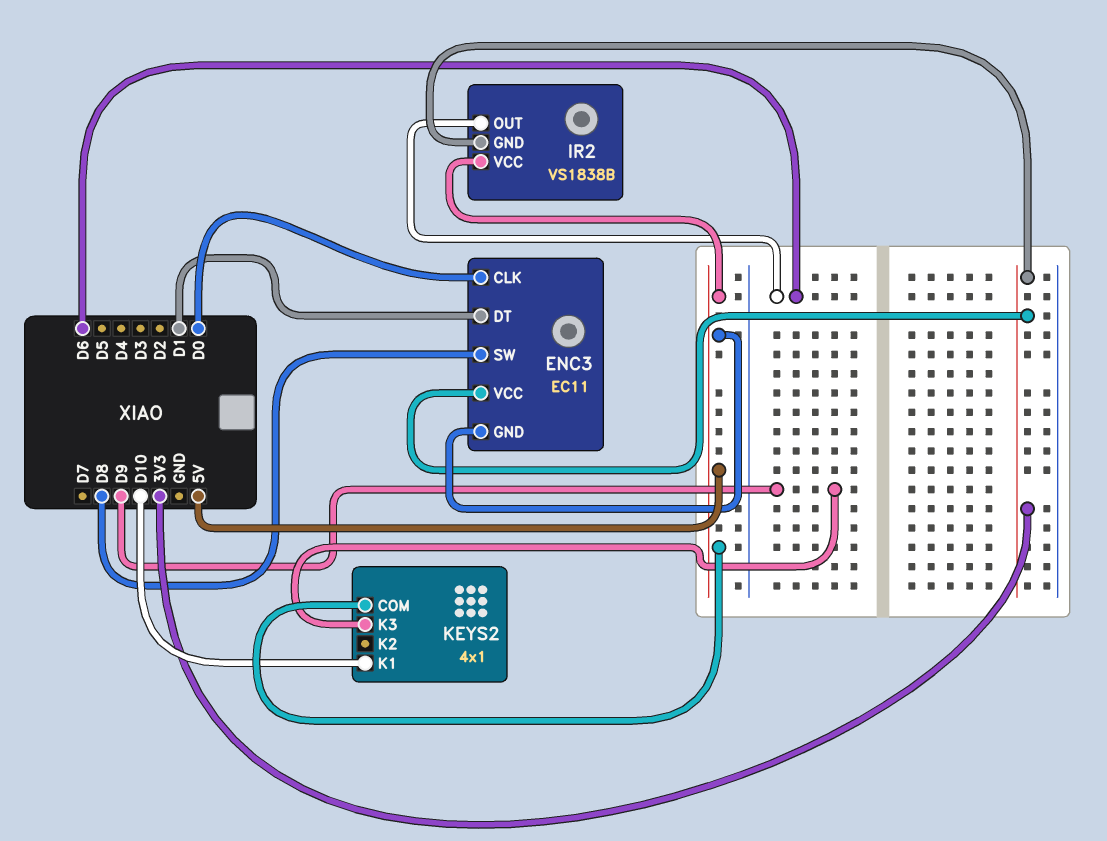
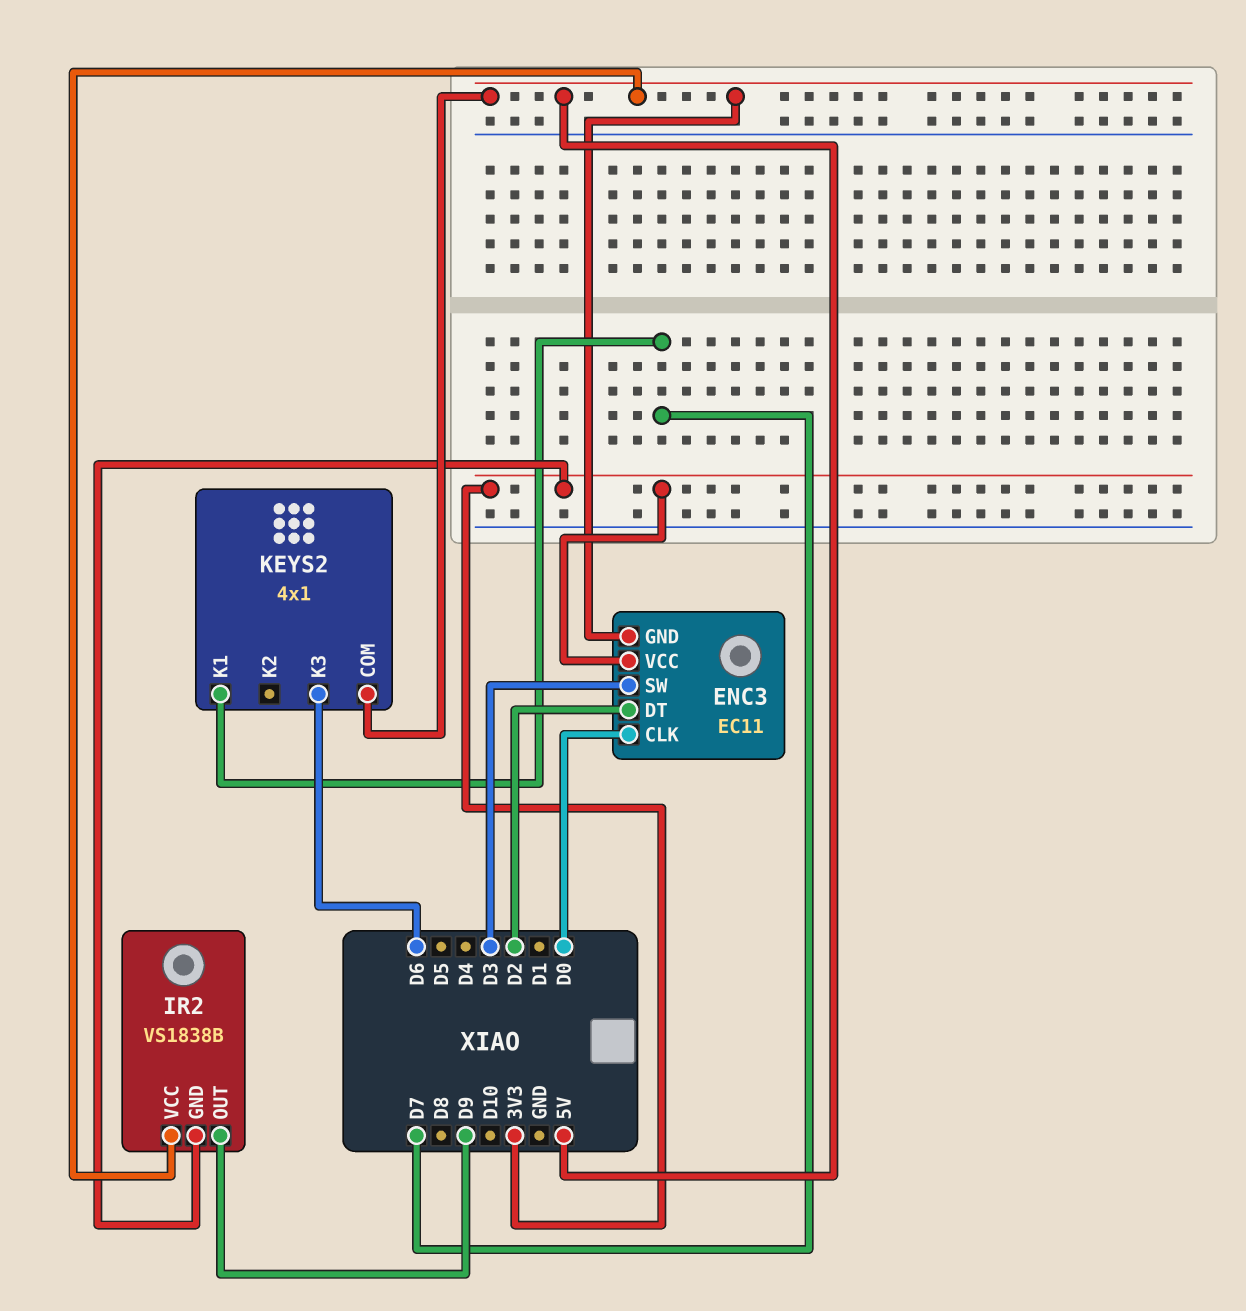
ENC3 pin DT: D1 -> D2
ENC3 pin SW: D8 -> D3
IR2 pin OUT: D6 -> D9
KEYS2 pin K1: D10 -> D7
KEYS2 pin K3: D9 -> D6

